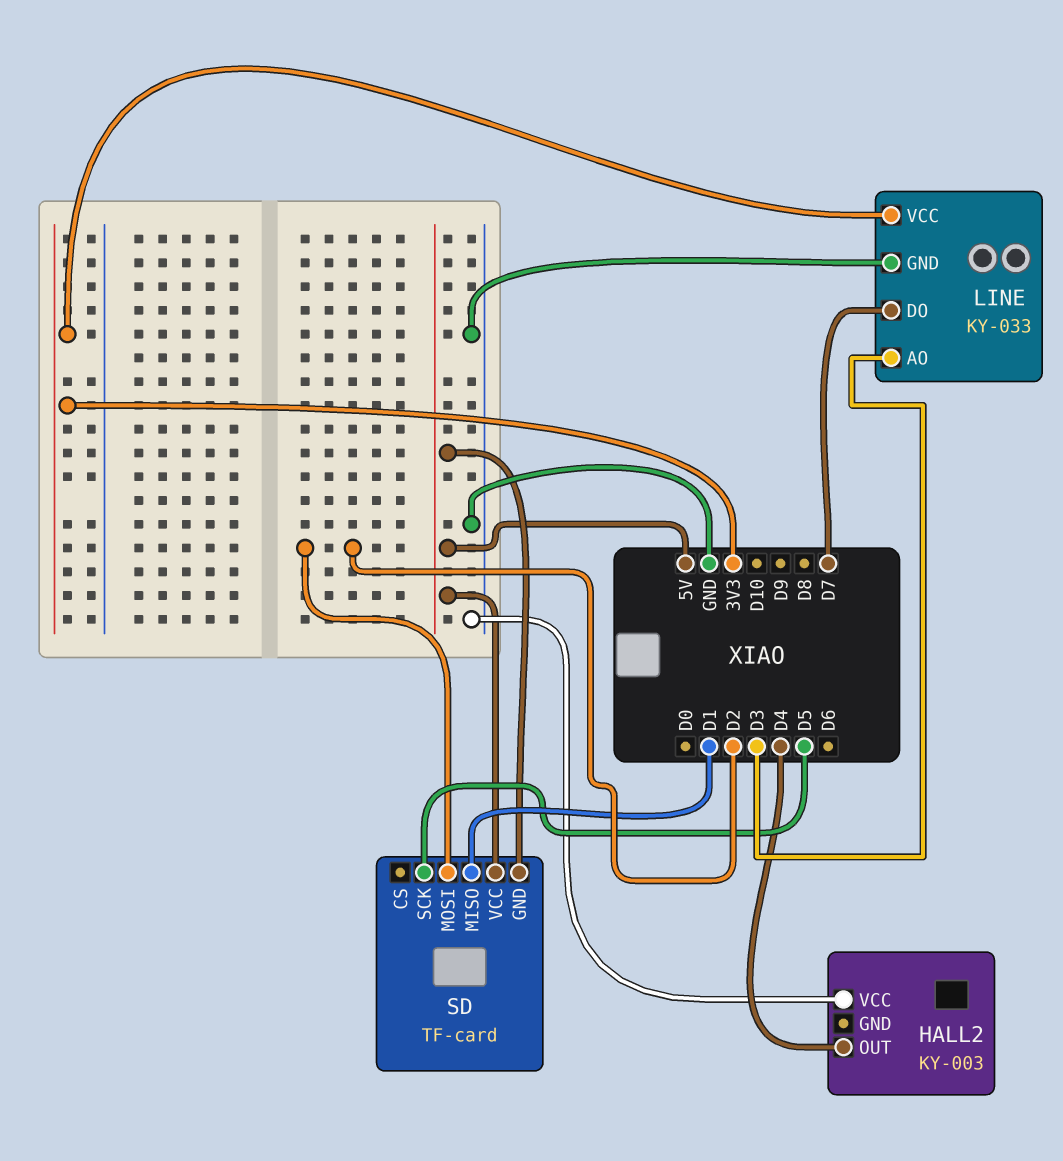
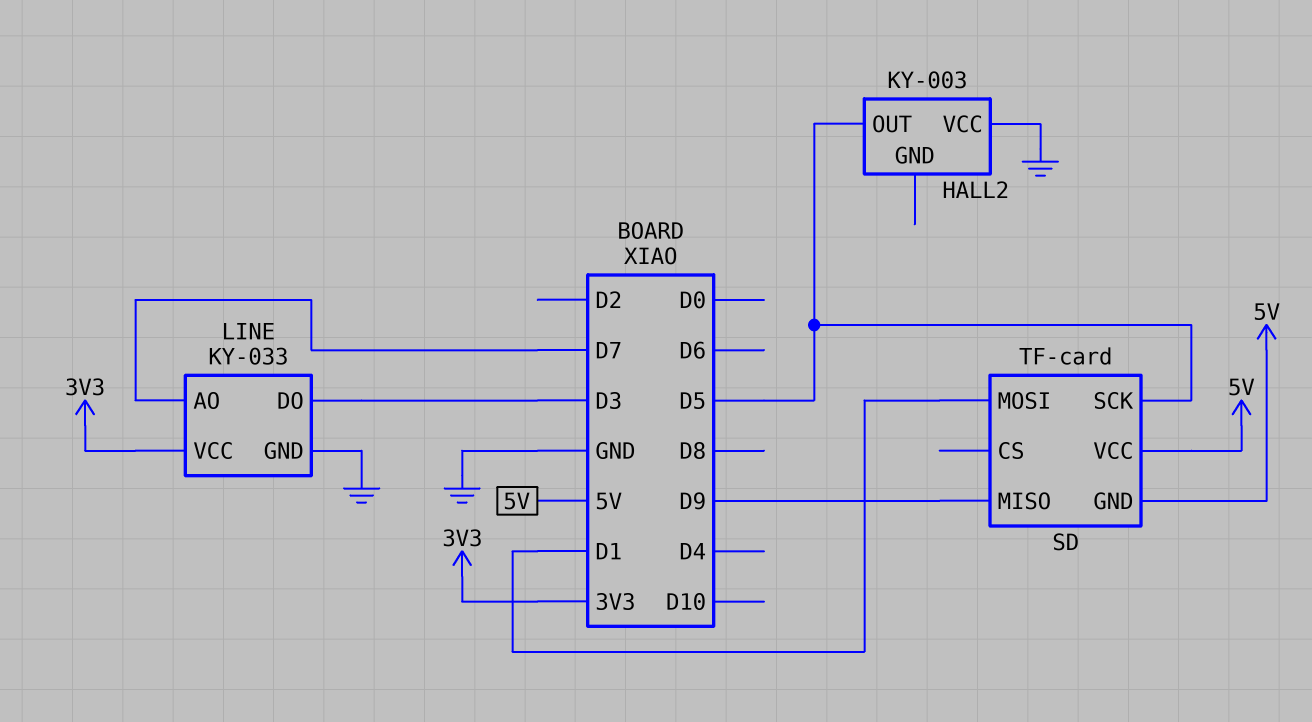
HALL2 pin OUT: D4 -> D5
LINE pin AO: D3 -> D7
LINE pin DO: D7 -> D3
SD pin MISO: D1 -> D9
SD pin MOSI: D2 -> D1

